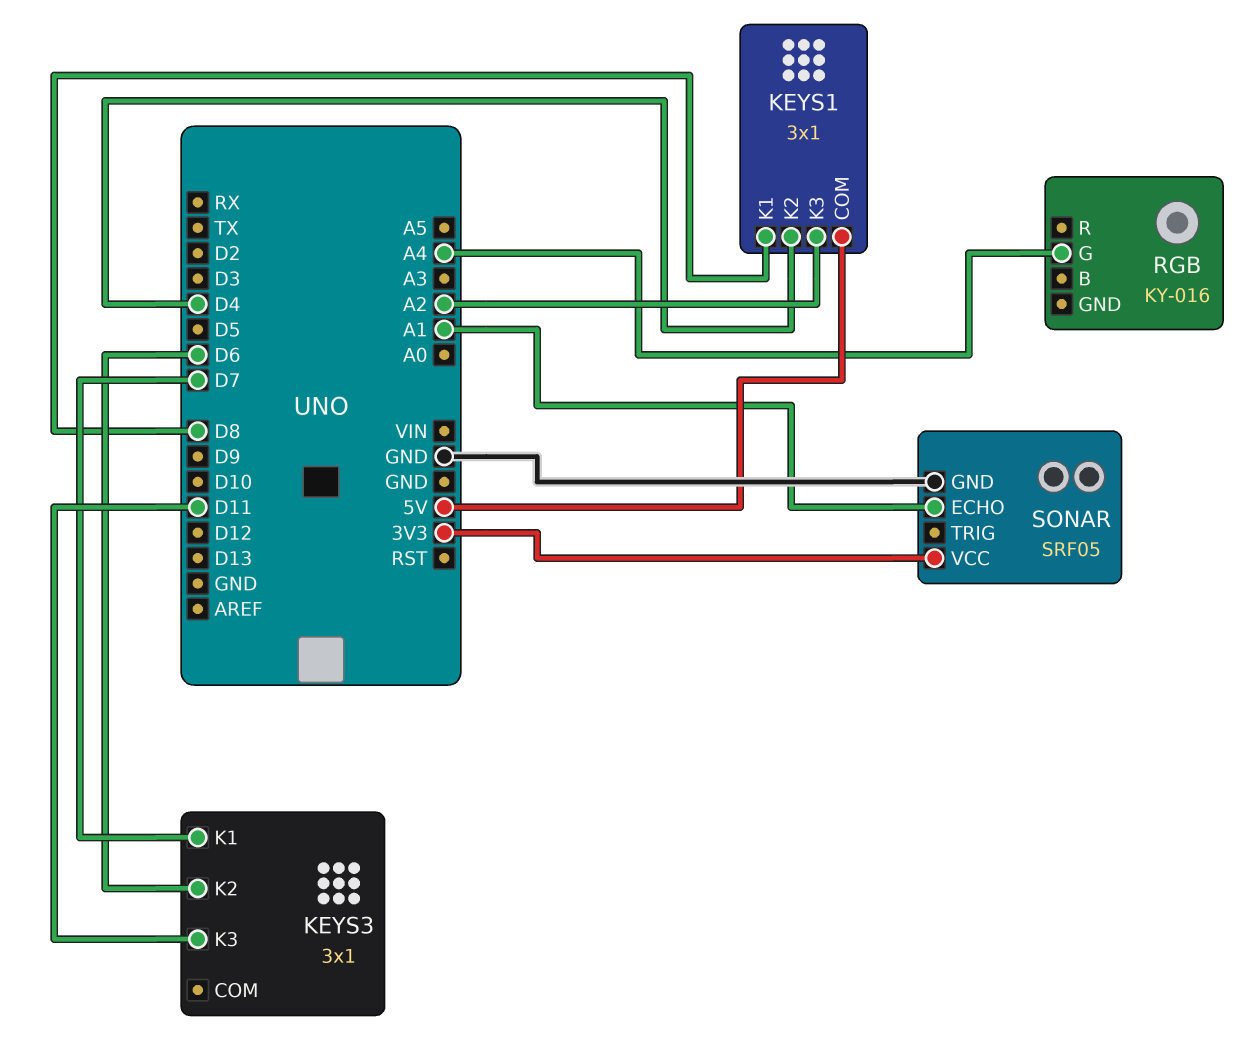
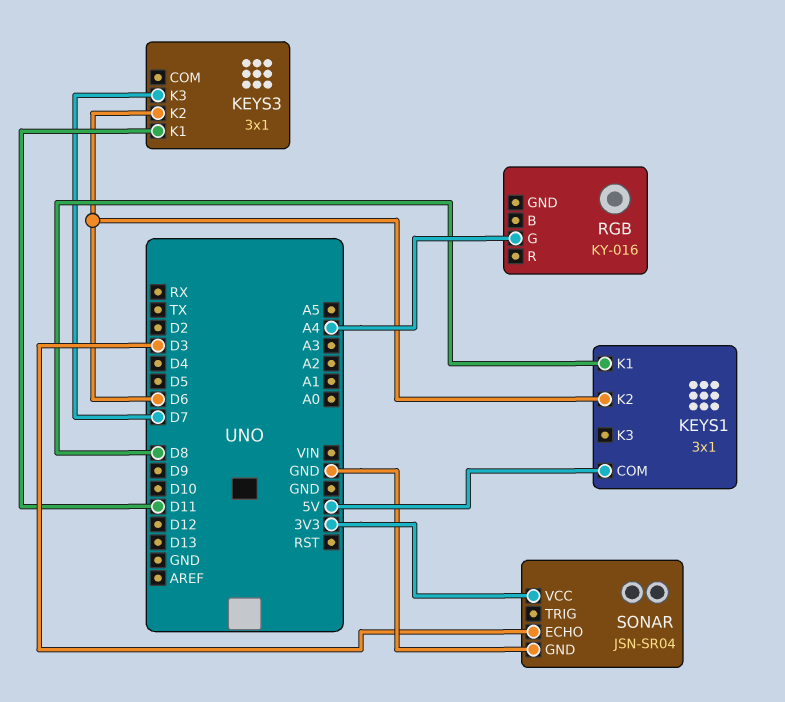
KEYS1 pin K2: D4 -> D6
KEYS1 pin K3: A2 -> none
KEYS3 pin K1: D7 -> D11
KEYS3 pin K3: D11 -> D7
SONAR: SRF05 -> JSN-SR04
SONAR pin ECHO: A1 -> D3

